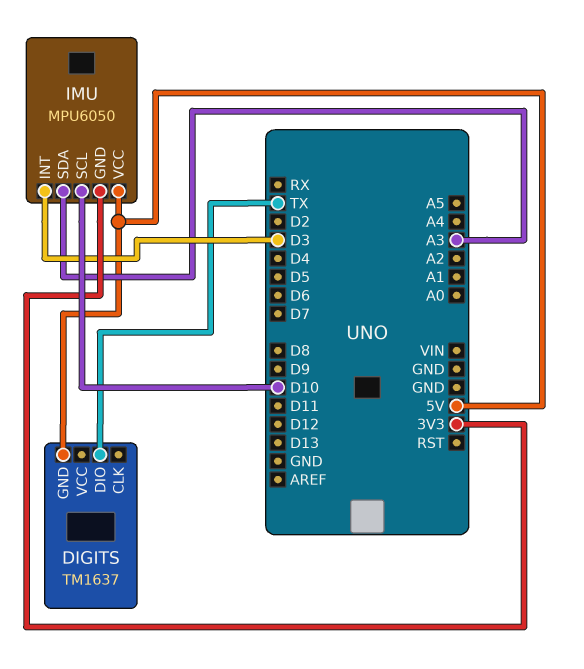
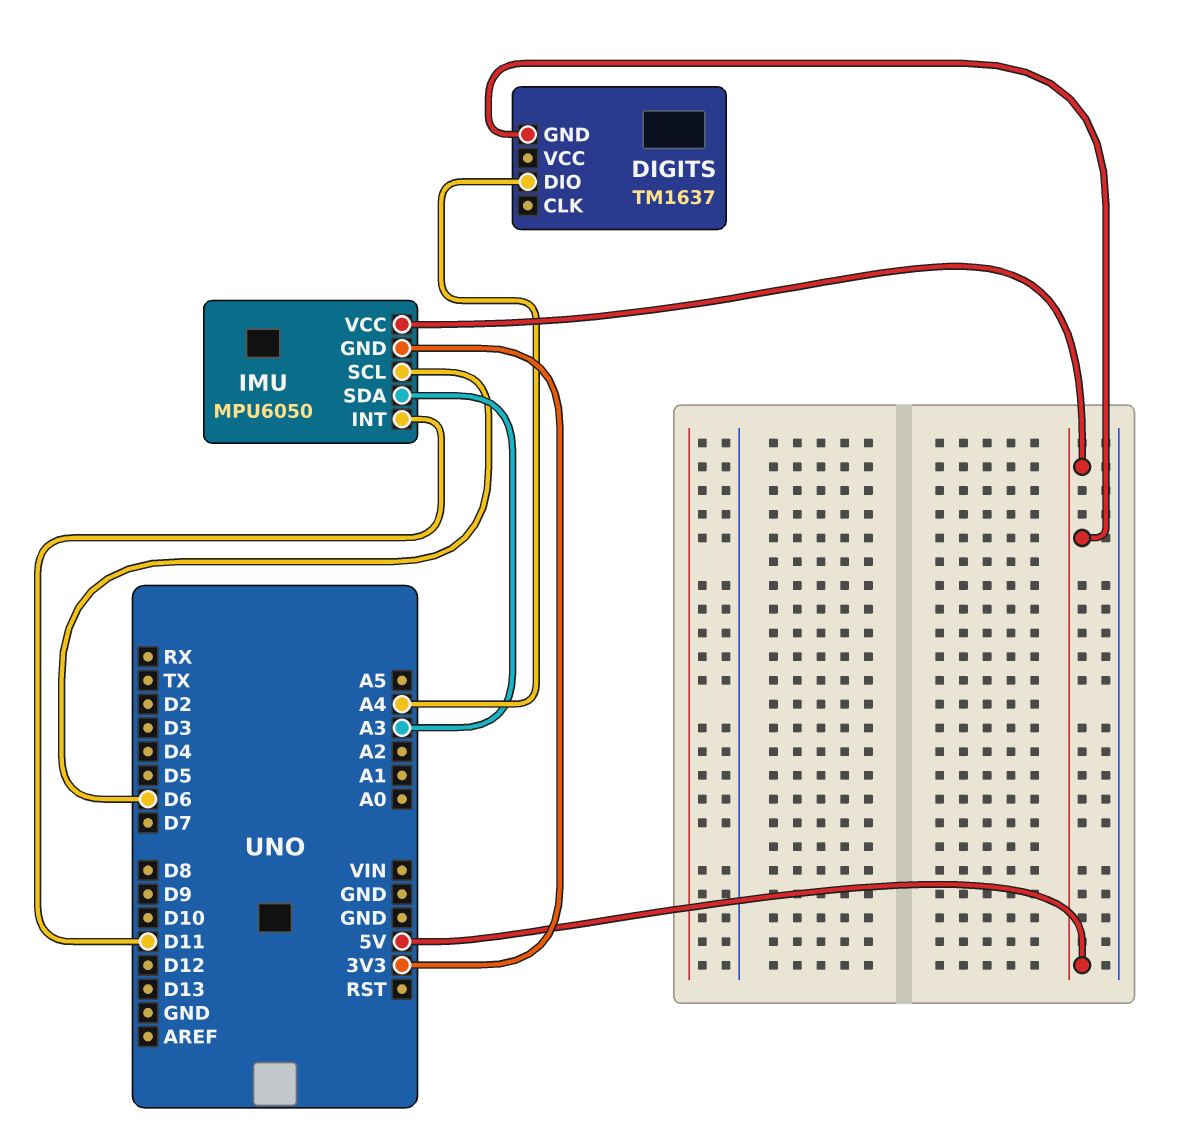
DIGITS pin DIO: TX -> A4
IMU pin INT: D3 -> D11
IMU pin SCL: D10 -> D6

